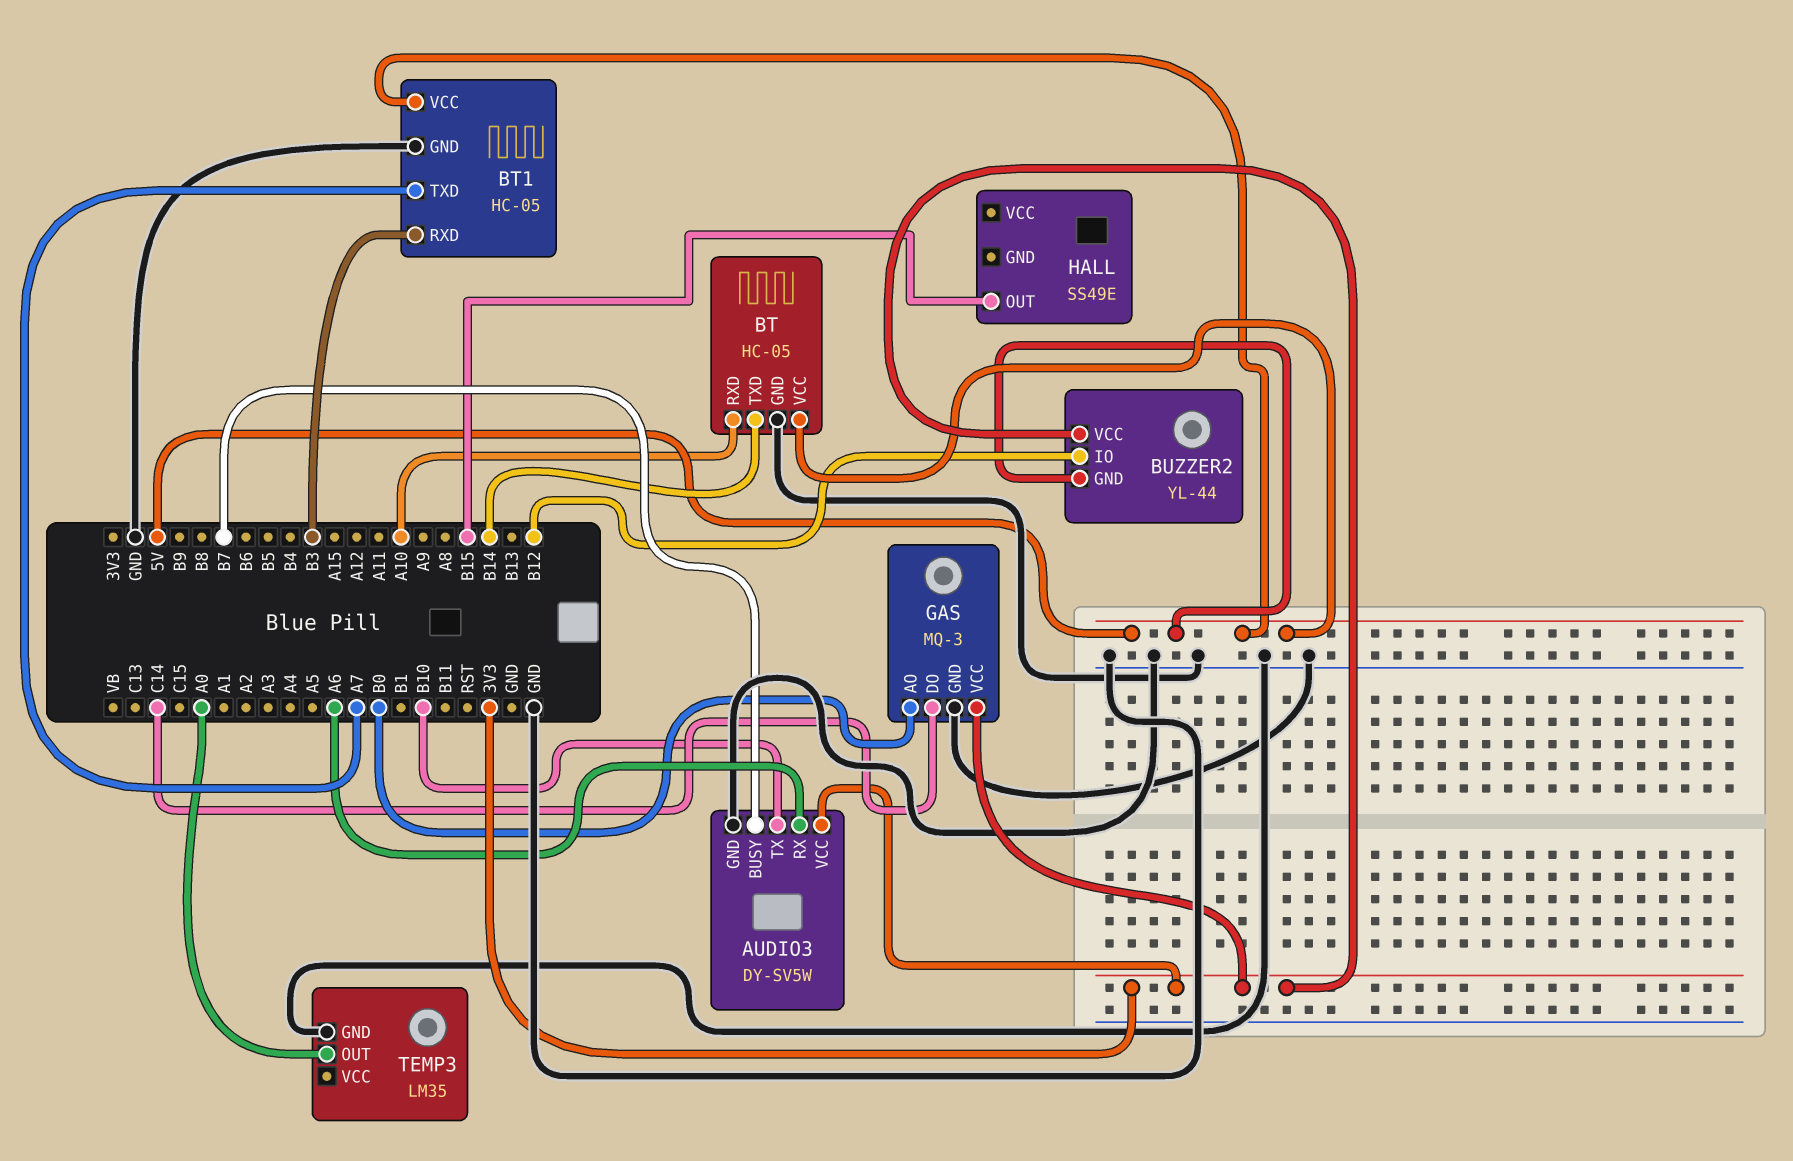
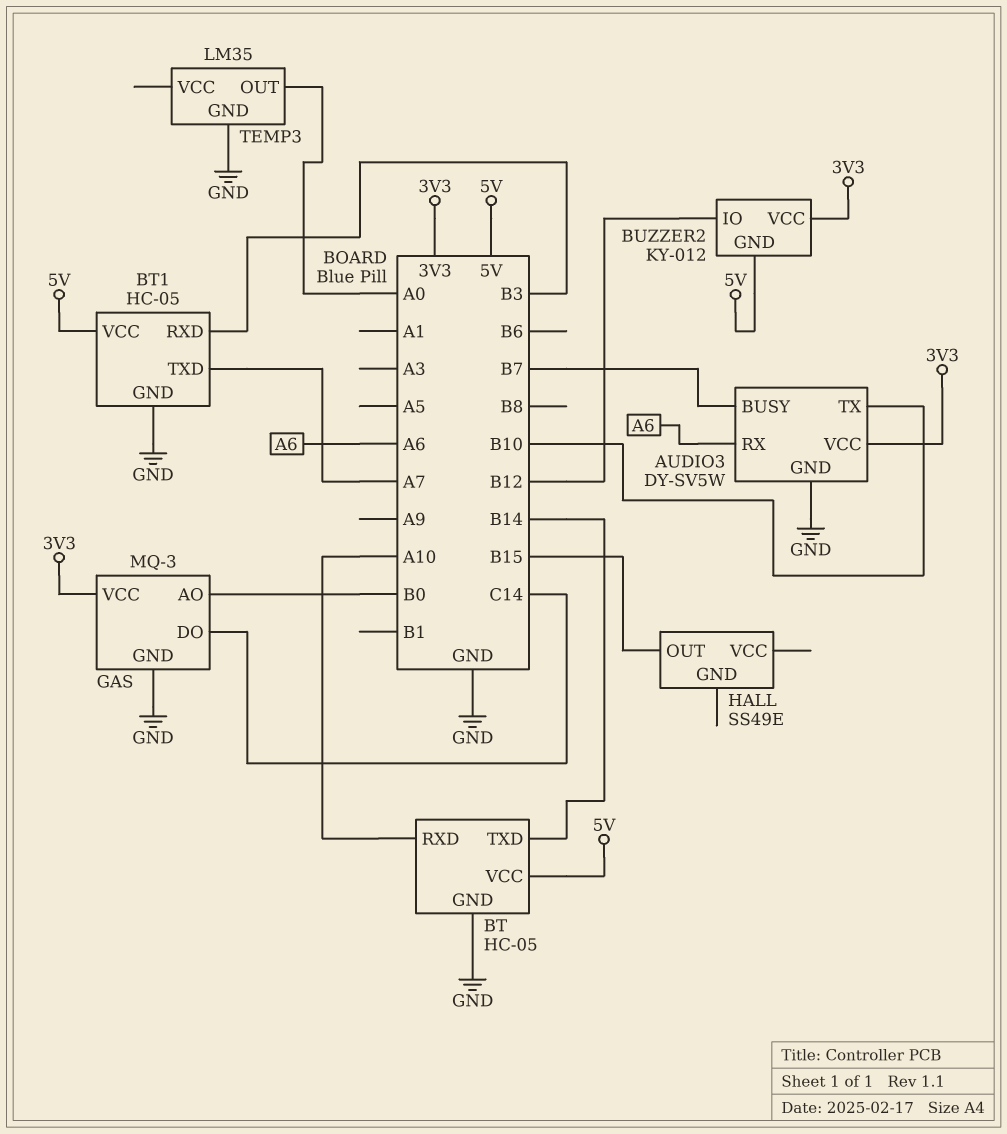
BUZZER2: YL-44 -> KY-012

